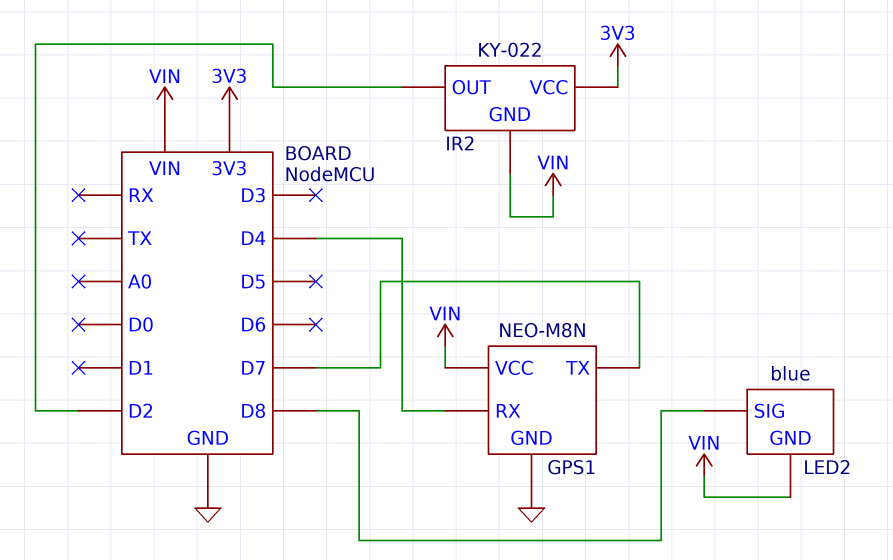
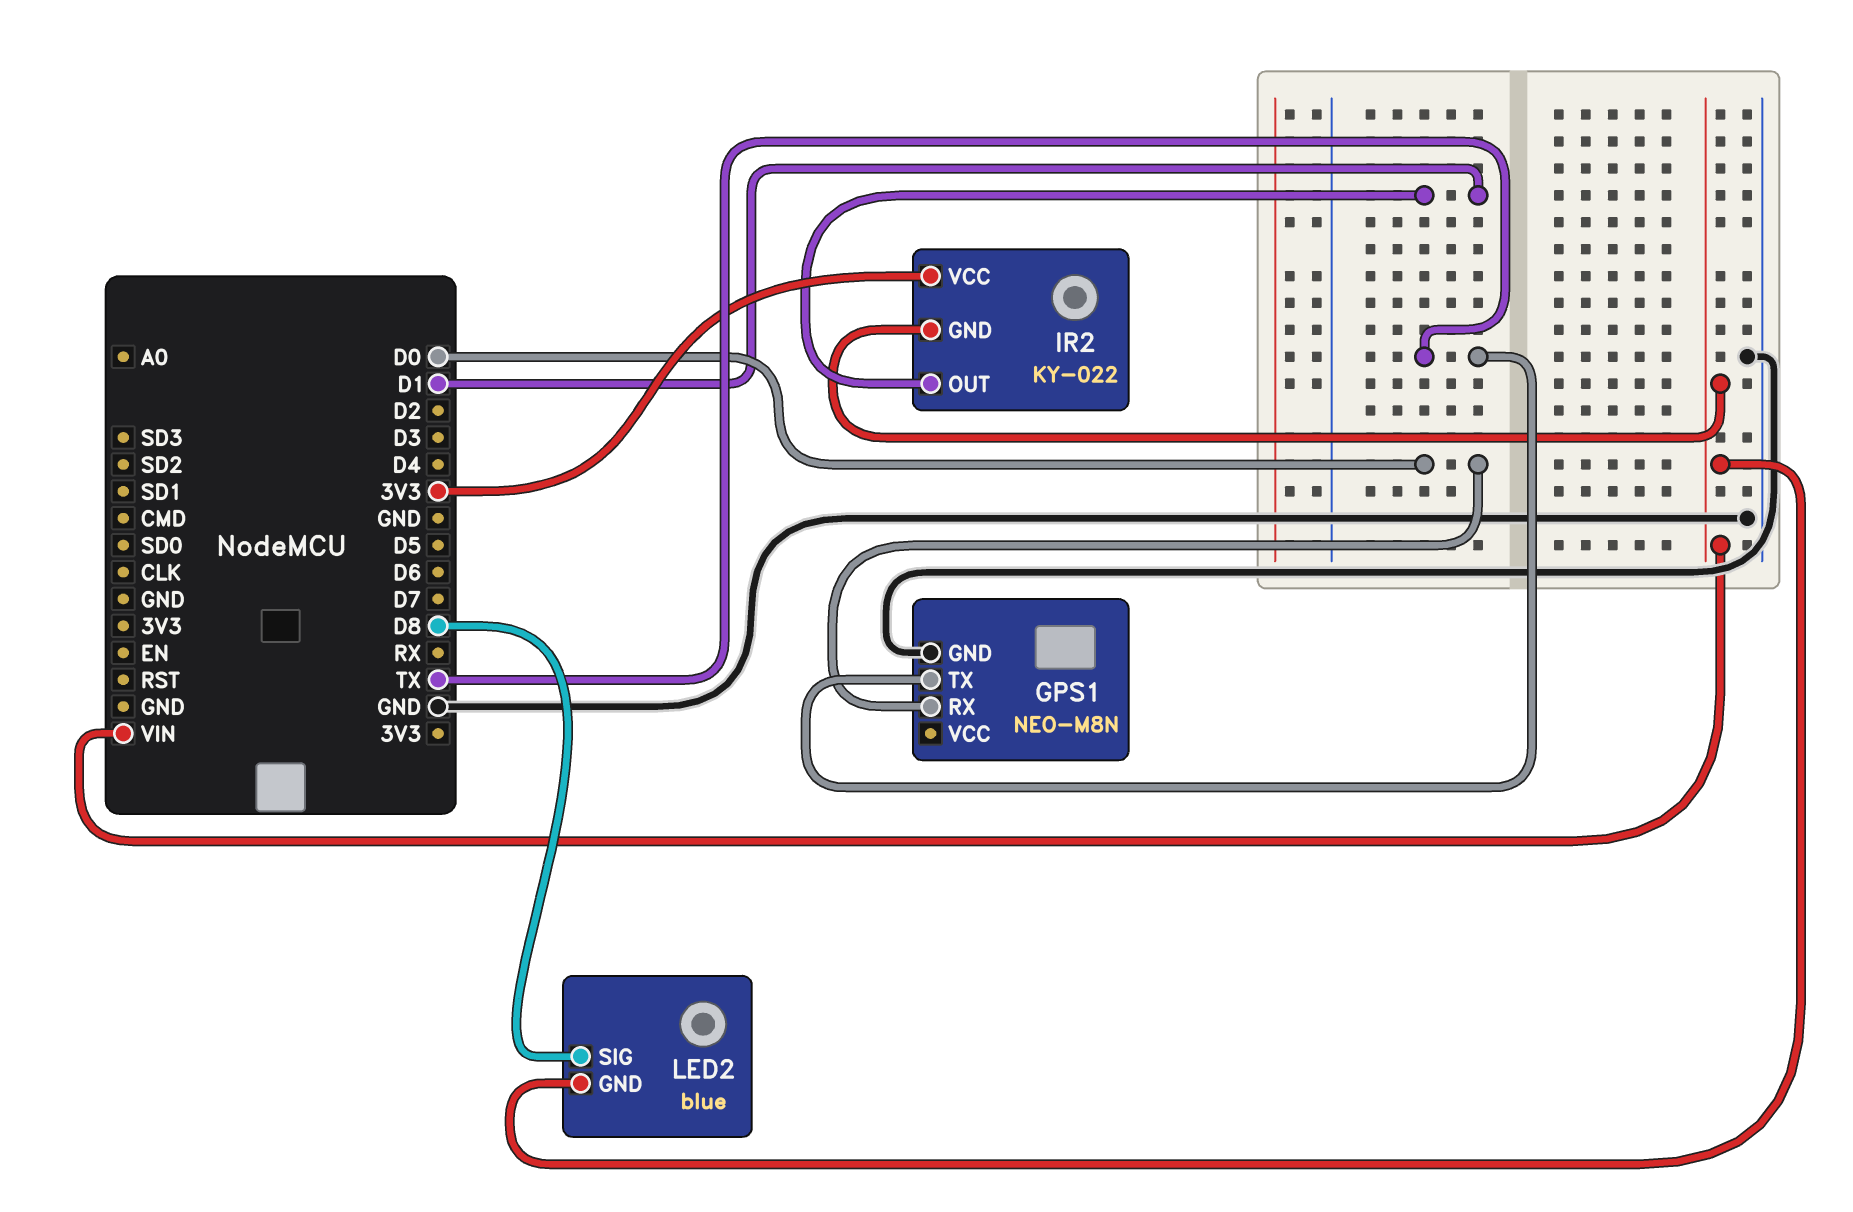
GPS1 pin RX: D4 -> D0
GPS1 pin TX: D7 -> TX
GPS1 pin VCC: VIN -> none
IR2 pin OUT: D2 -> D1

